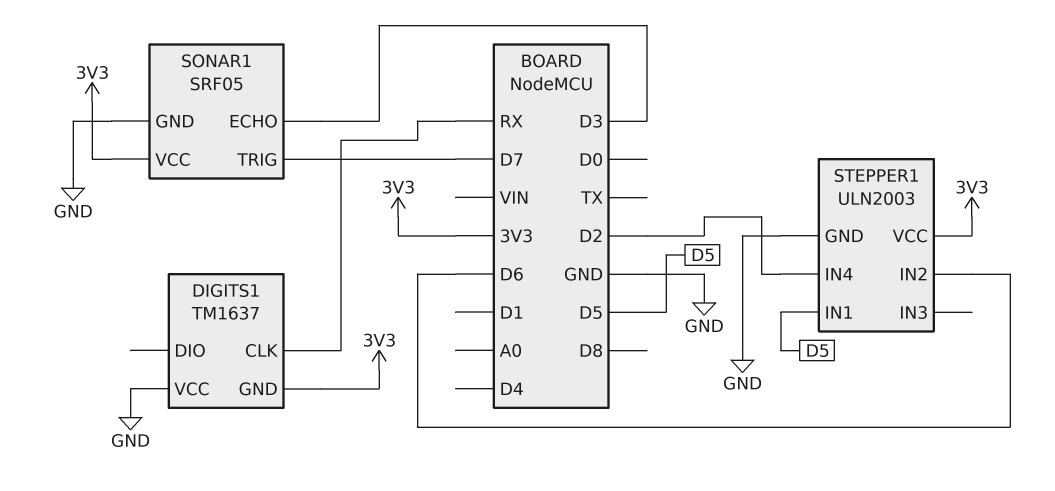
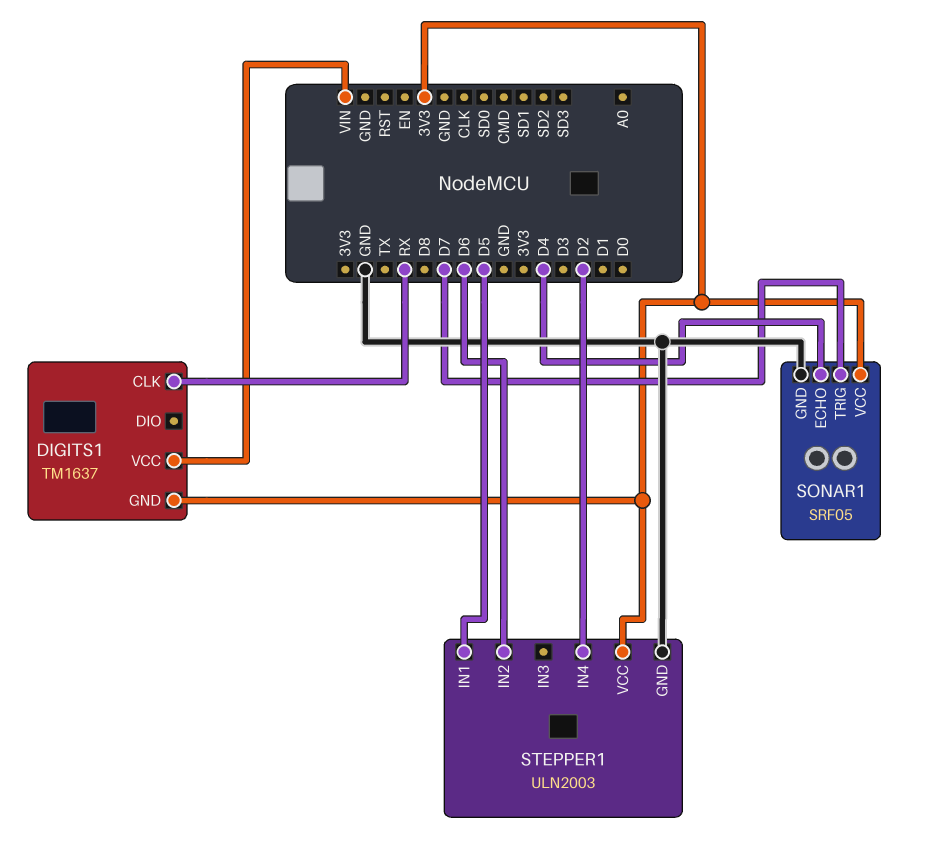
DIGITS1 pin VCC: GND -> VIN
SONAR1 pin ECHO: D3 -> D4

